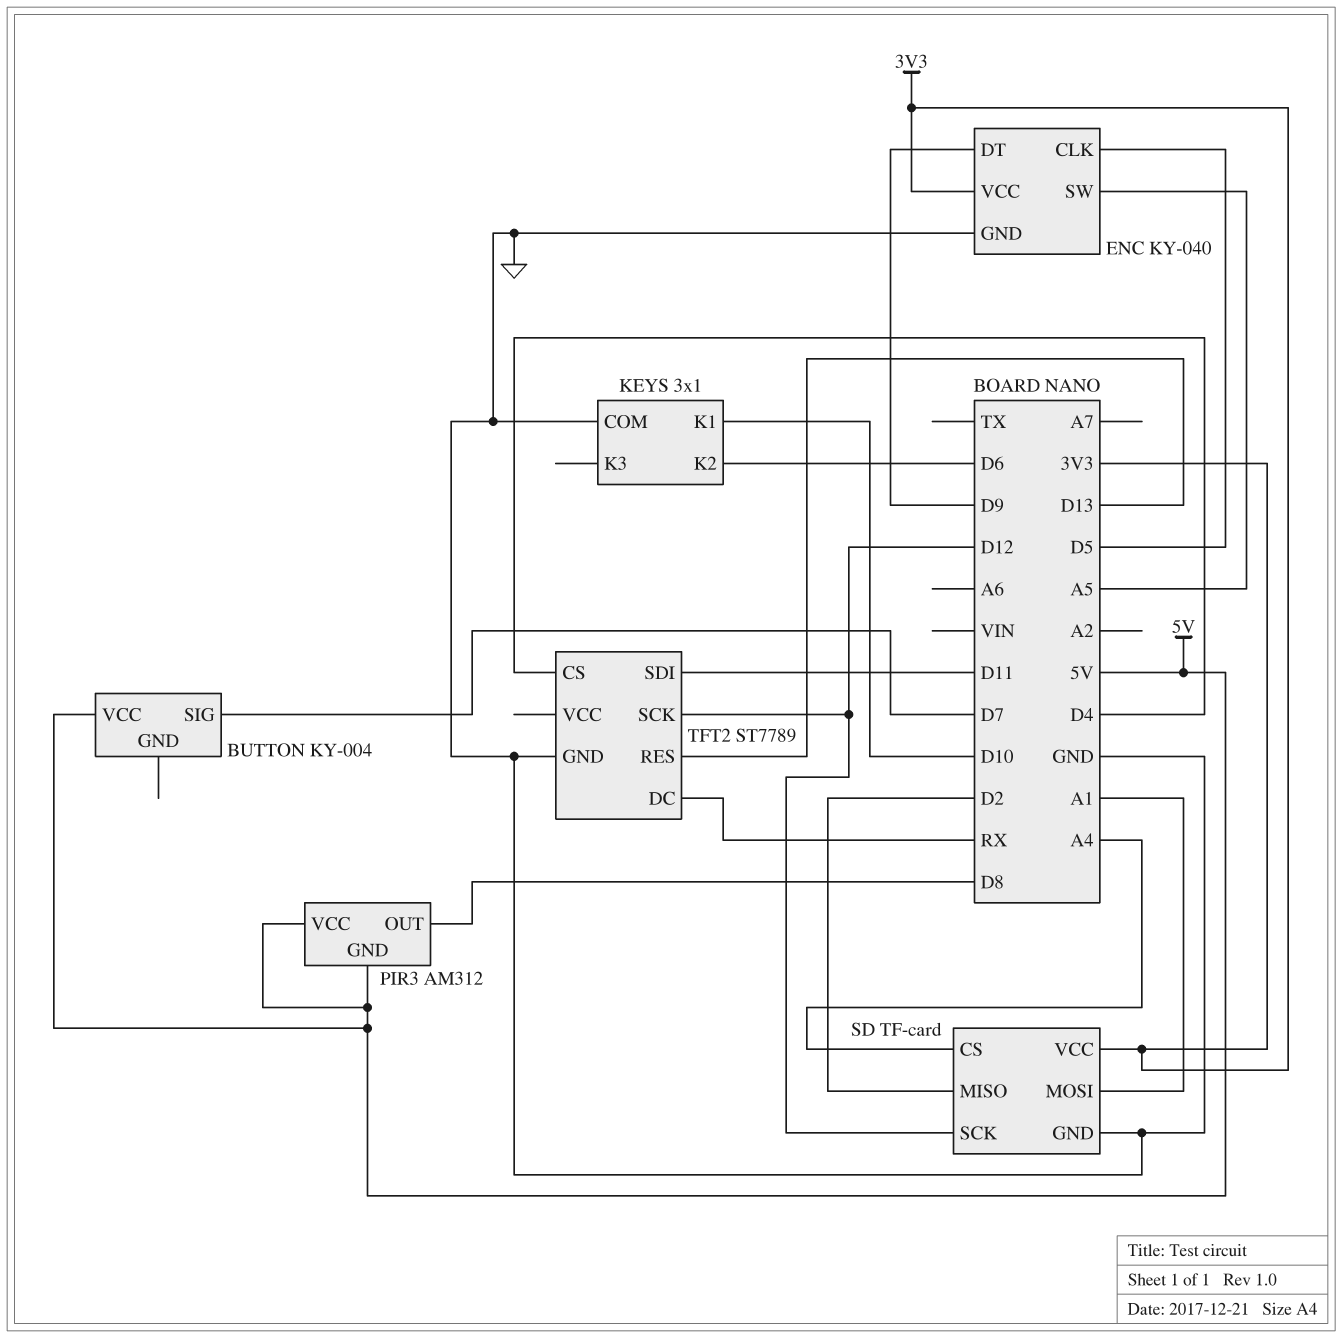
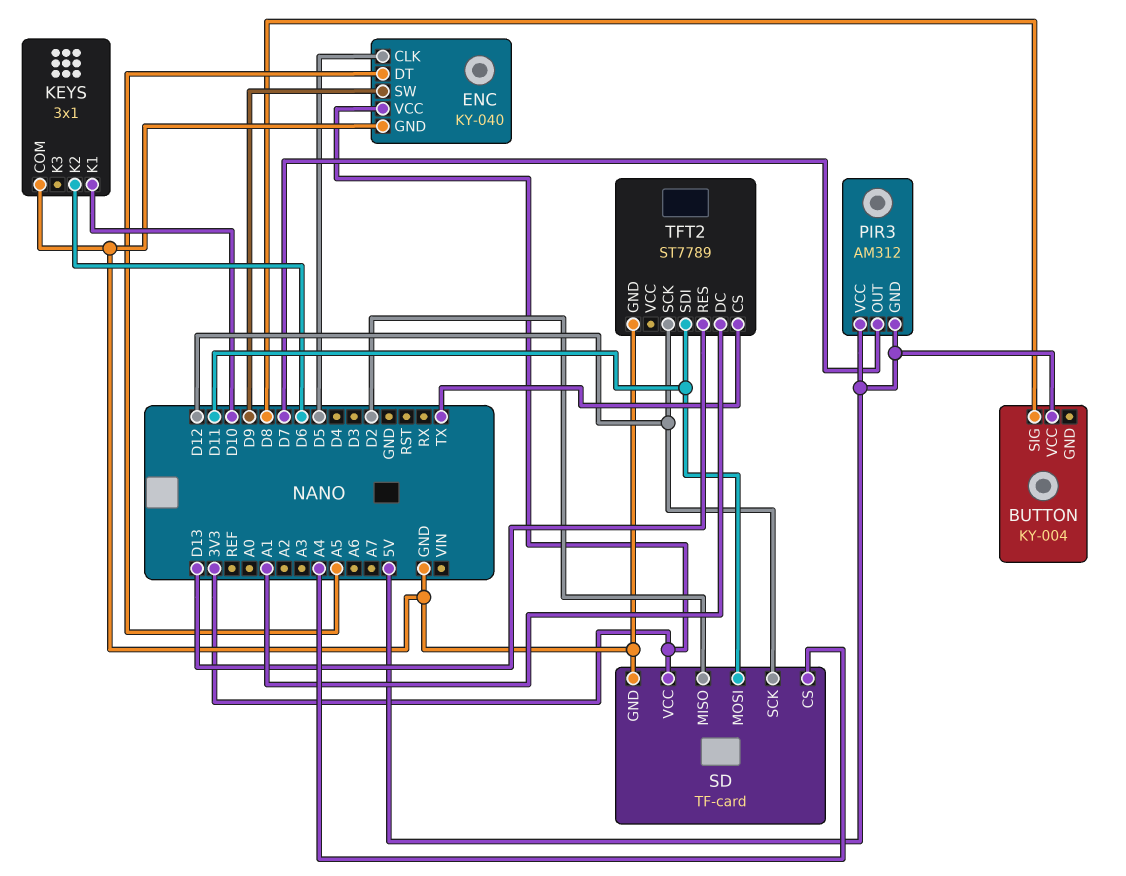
BUTTON pin SIG: D7 -> D8
ENC pin DT: D9 -> A5
ENC pin SW: A5 -> D9
PIR3 pin OUT: D8 -> D7
SD pin MOSI: A1 -> D11
TFT2 pin CS: D4 -> TX
TFT2 pin DC: RX -> A1

